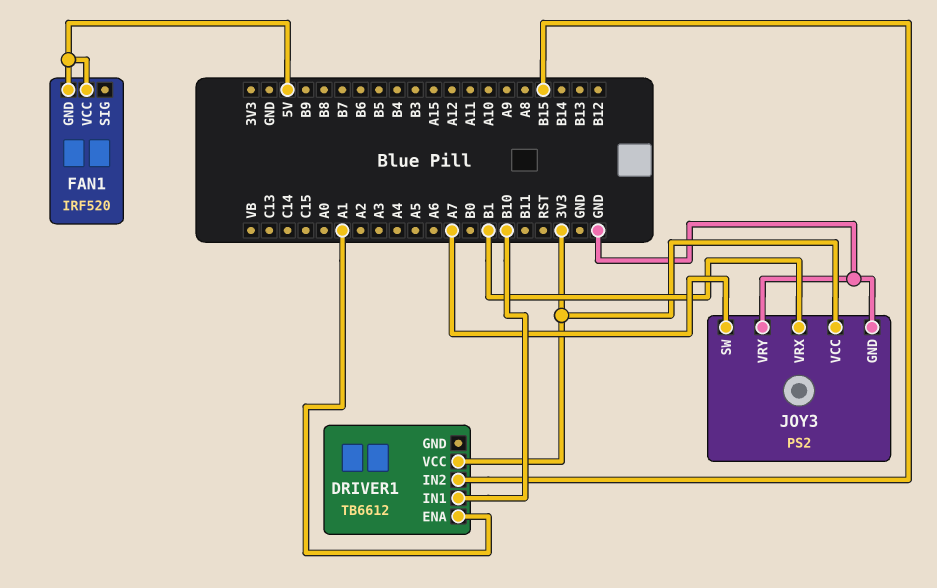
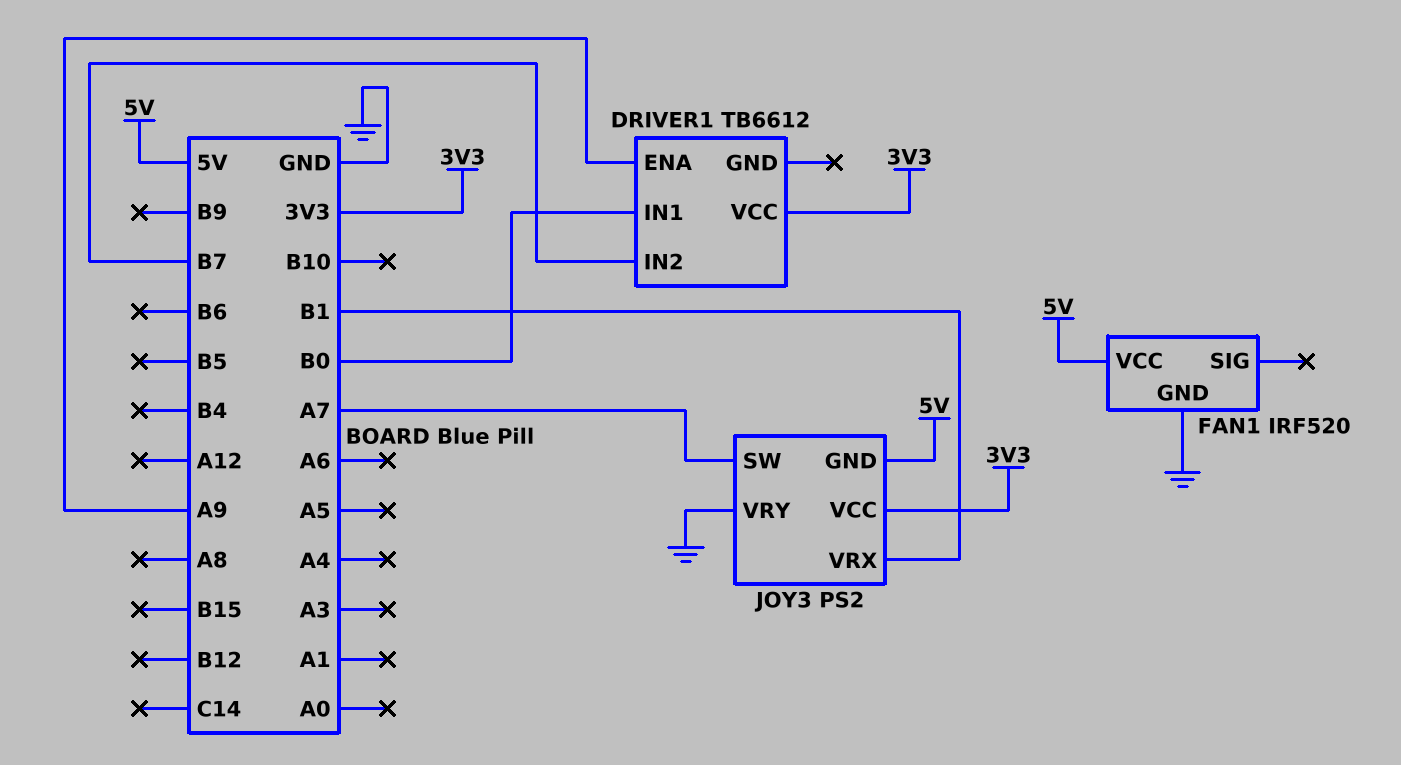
DRIVER1 pin ENA: A1 -> A9
DRIVER1 pin IN1: B10 -> B0
DRIVER1 pin IN2: B15 -> B7
FAN1 pin GND: 5V -> GND
JOY3 pin GND: GND -> 5V

